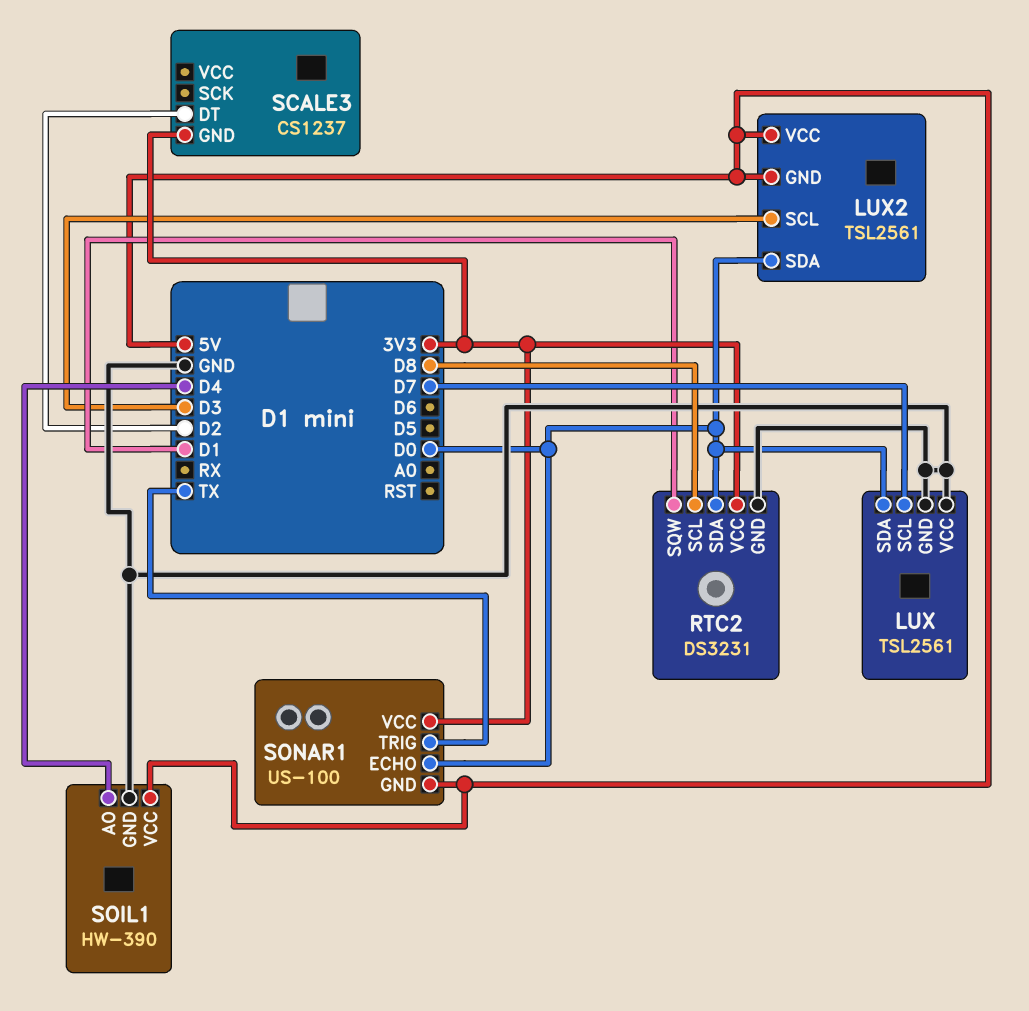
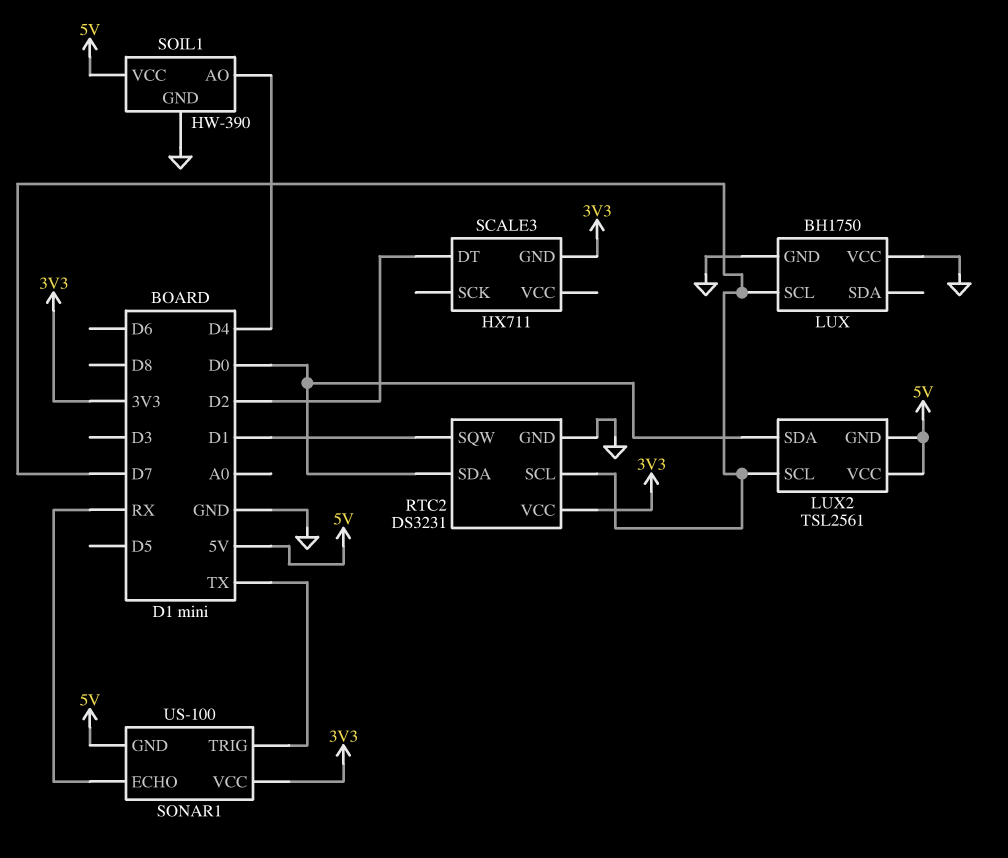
LUX: TSL2561 -> BH1750
LUX pin SDA: D0 -> none
LUX2 pin SCL: D3 -> D7
RTC2 pin SCL: D8 -> D7
SCALE3: CS1237 -> HX711
SONAR1 pin ECHO: D0 -> RX

